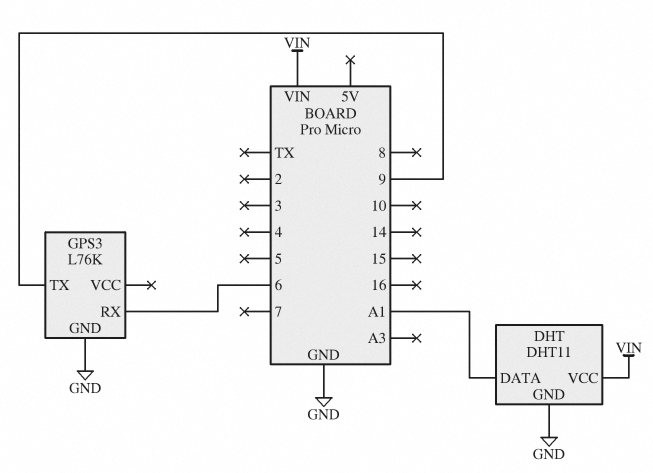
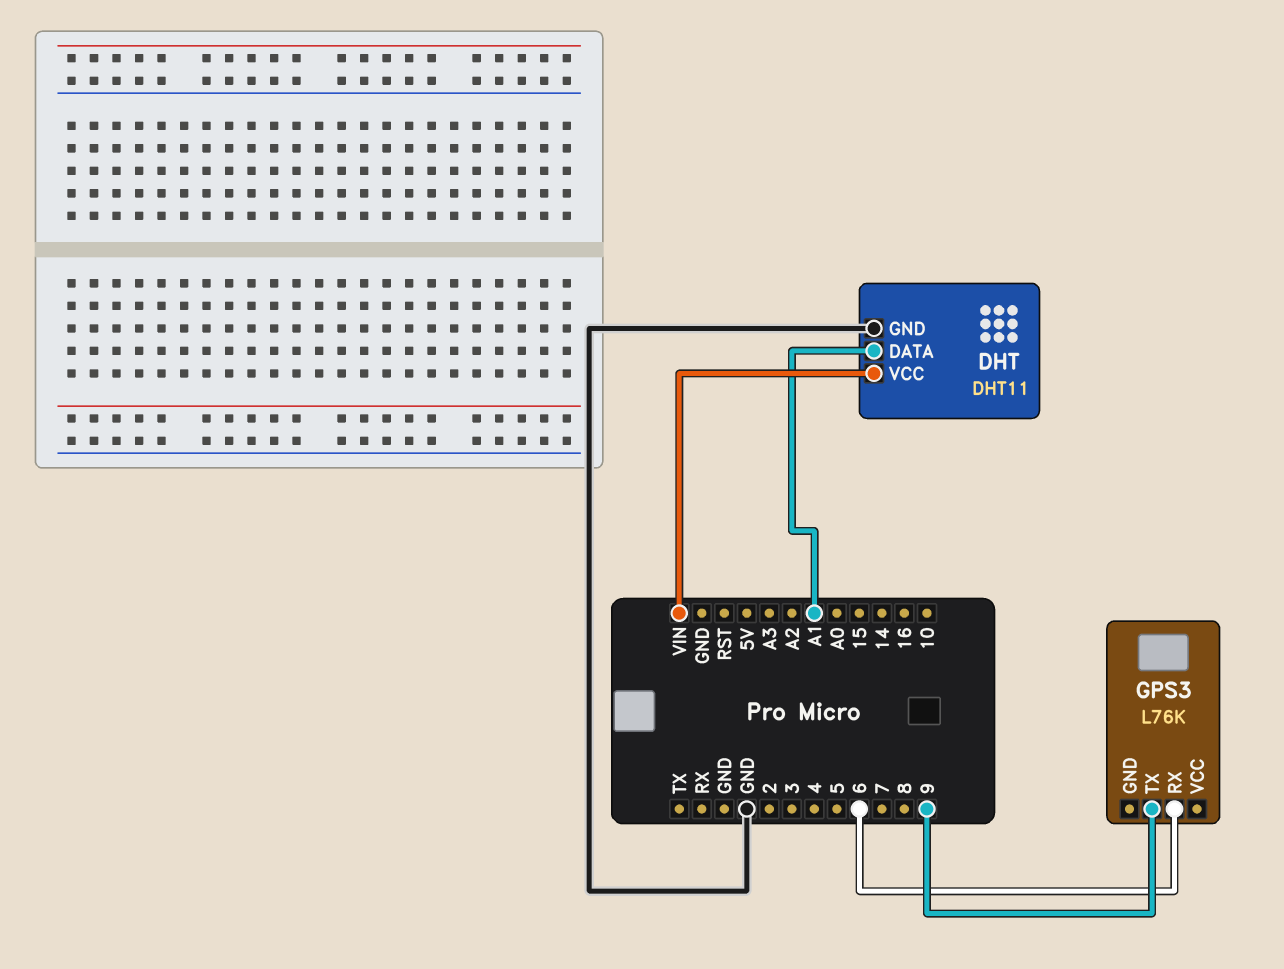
GPS3 pin GND: GND -> none

